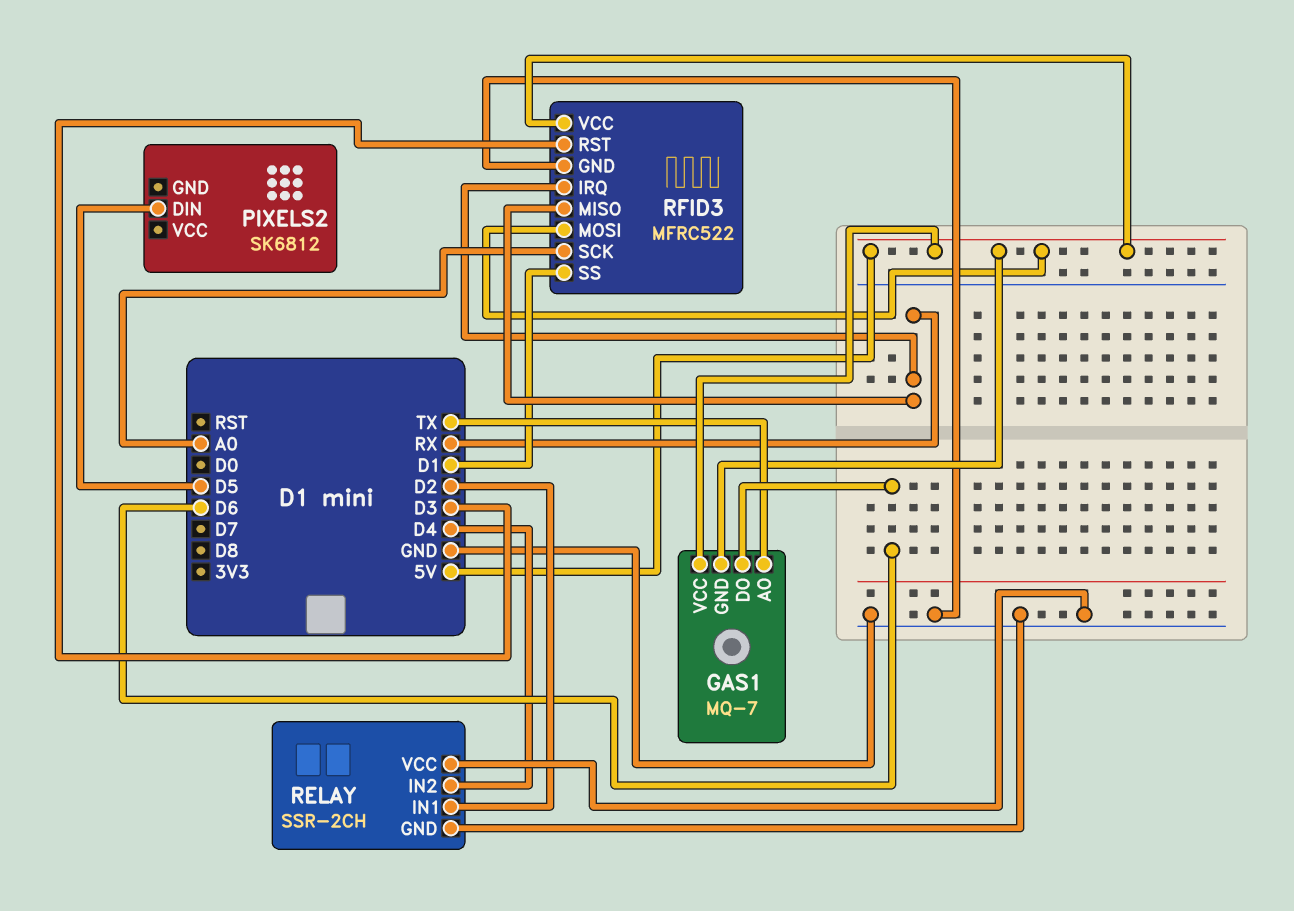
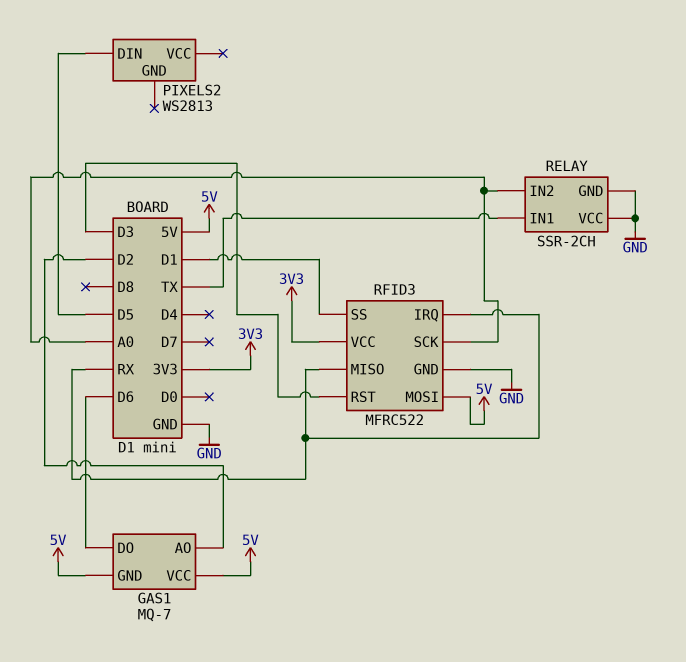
GAS1 pin AO: TX -> D2
PIXELS2: SK6812 -> WS2813
RELAY pin IN1: D2 -> TX
RELAY pin IN2: D4 -> A0
RFID3 pin VCC: 5V -> 3V3

